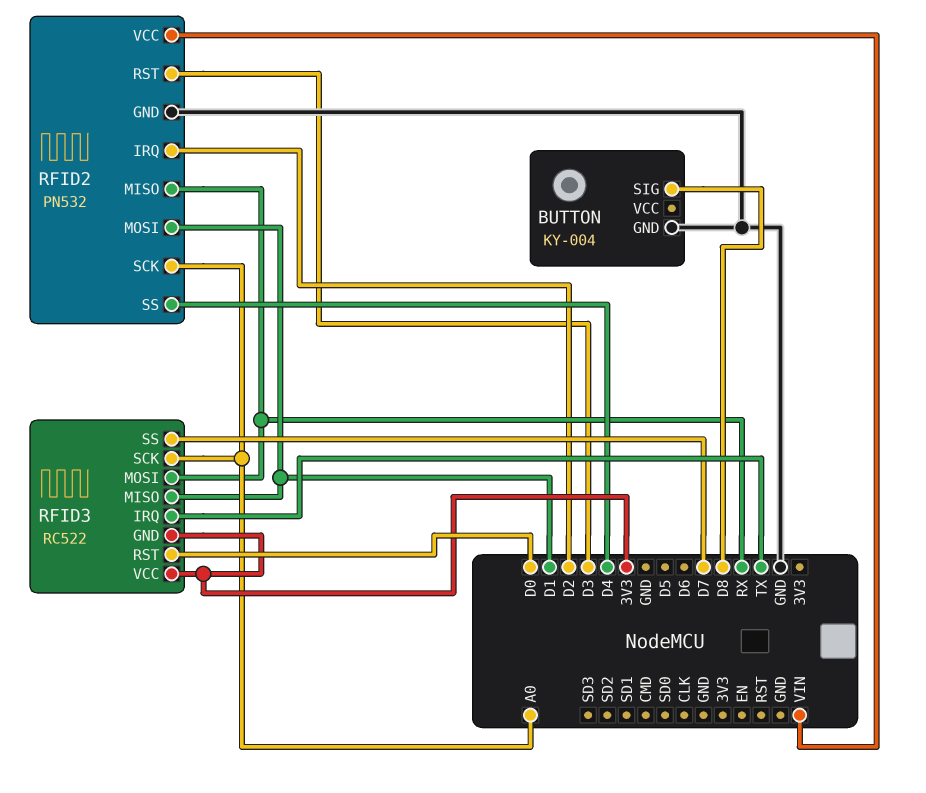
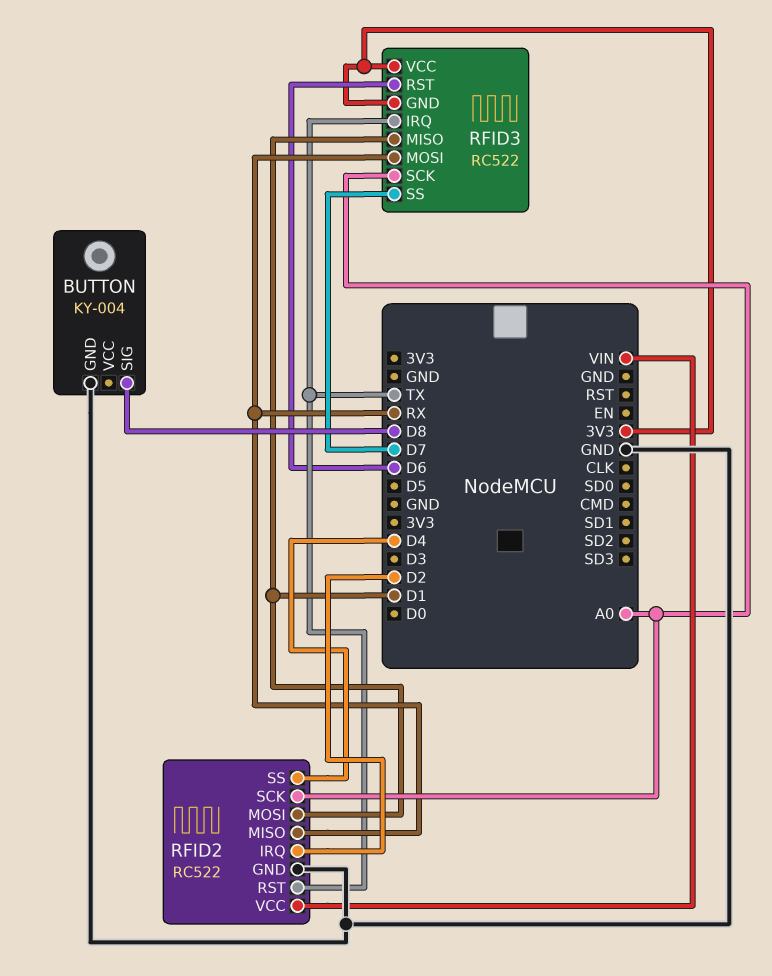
RFID2: PN532 -> RC522
RFID2 pin RST: D3 -> TX
RFID3 pin RST: D0 -> D6

